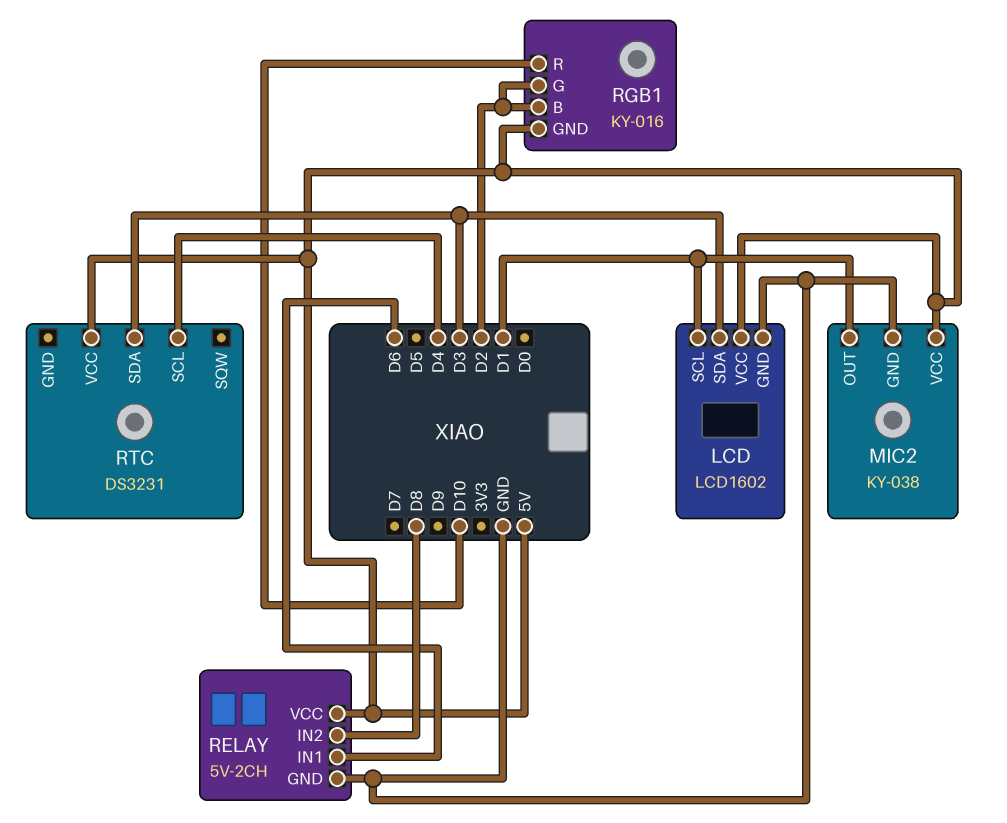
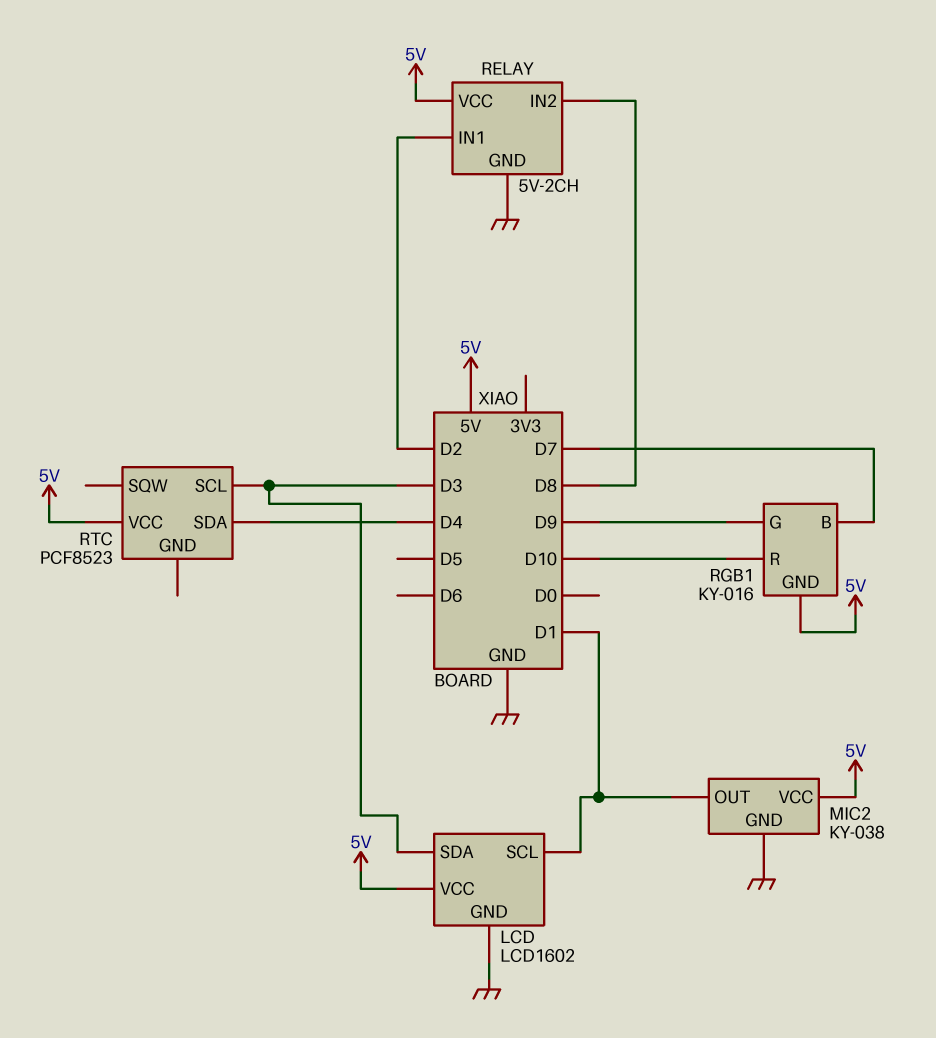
RELAY pin IN1: D6 -> D2
RGB1 pin B: D2 -> D7
RGB1 pin G: D2 -> D9
RTC: DS3231 -> PCF8523
RTC pin SCL: D4 -> D3
RTC pin SDA: D3 -> D4

